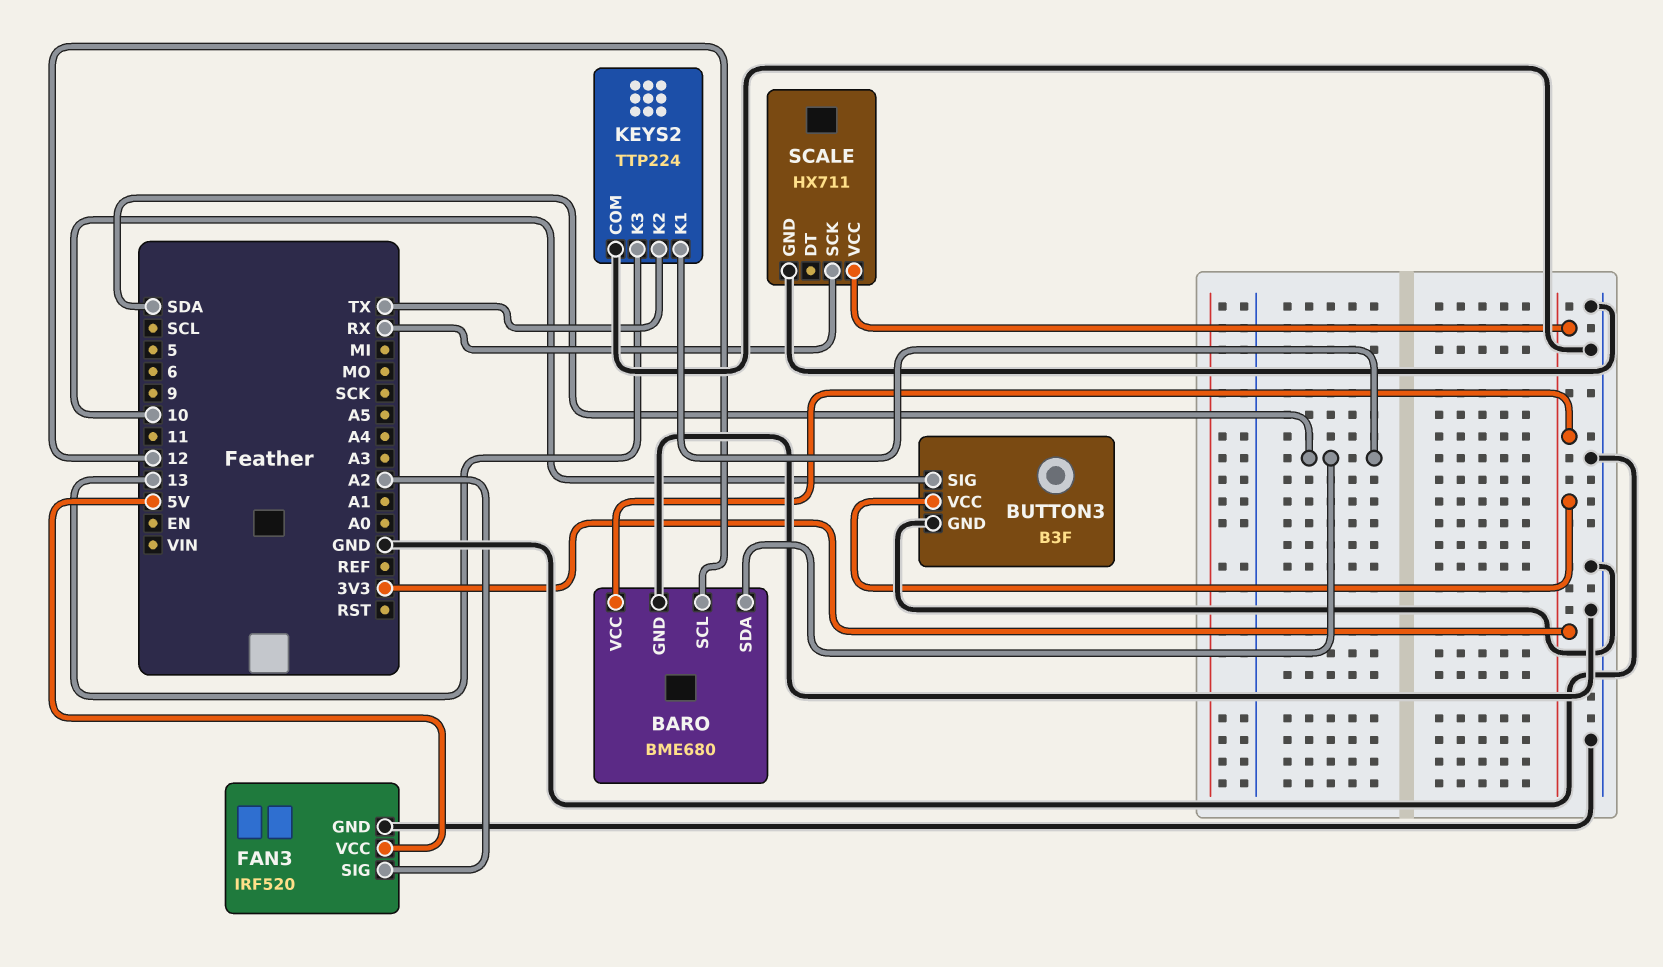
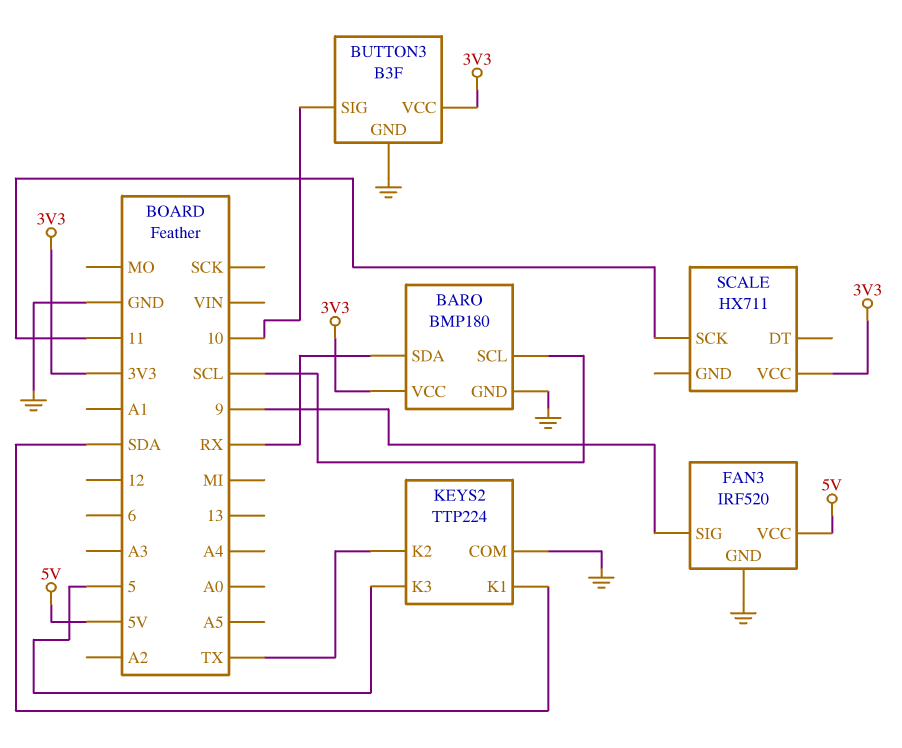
BARO: BME680 -> BMP180
BARO pin SCL: 12 -> SCL
BARO pin SDA: SDA -> RX
FAN3 pin SIG: A2 -> 9
KEYS2 pin K3: 13 -> 5
SCALE pin GND: GND -> none
SCALE pin SCK: RX -> 11

